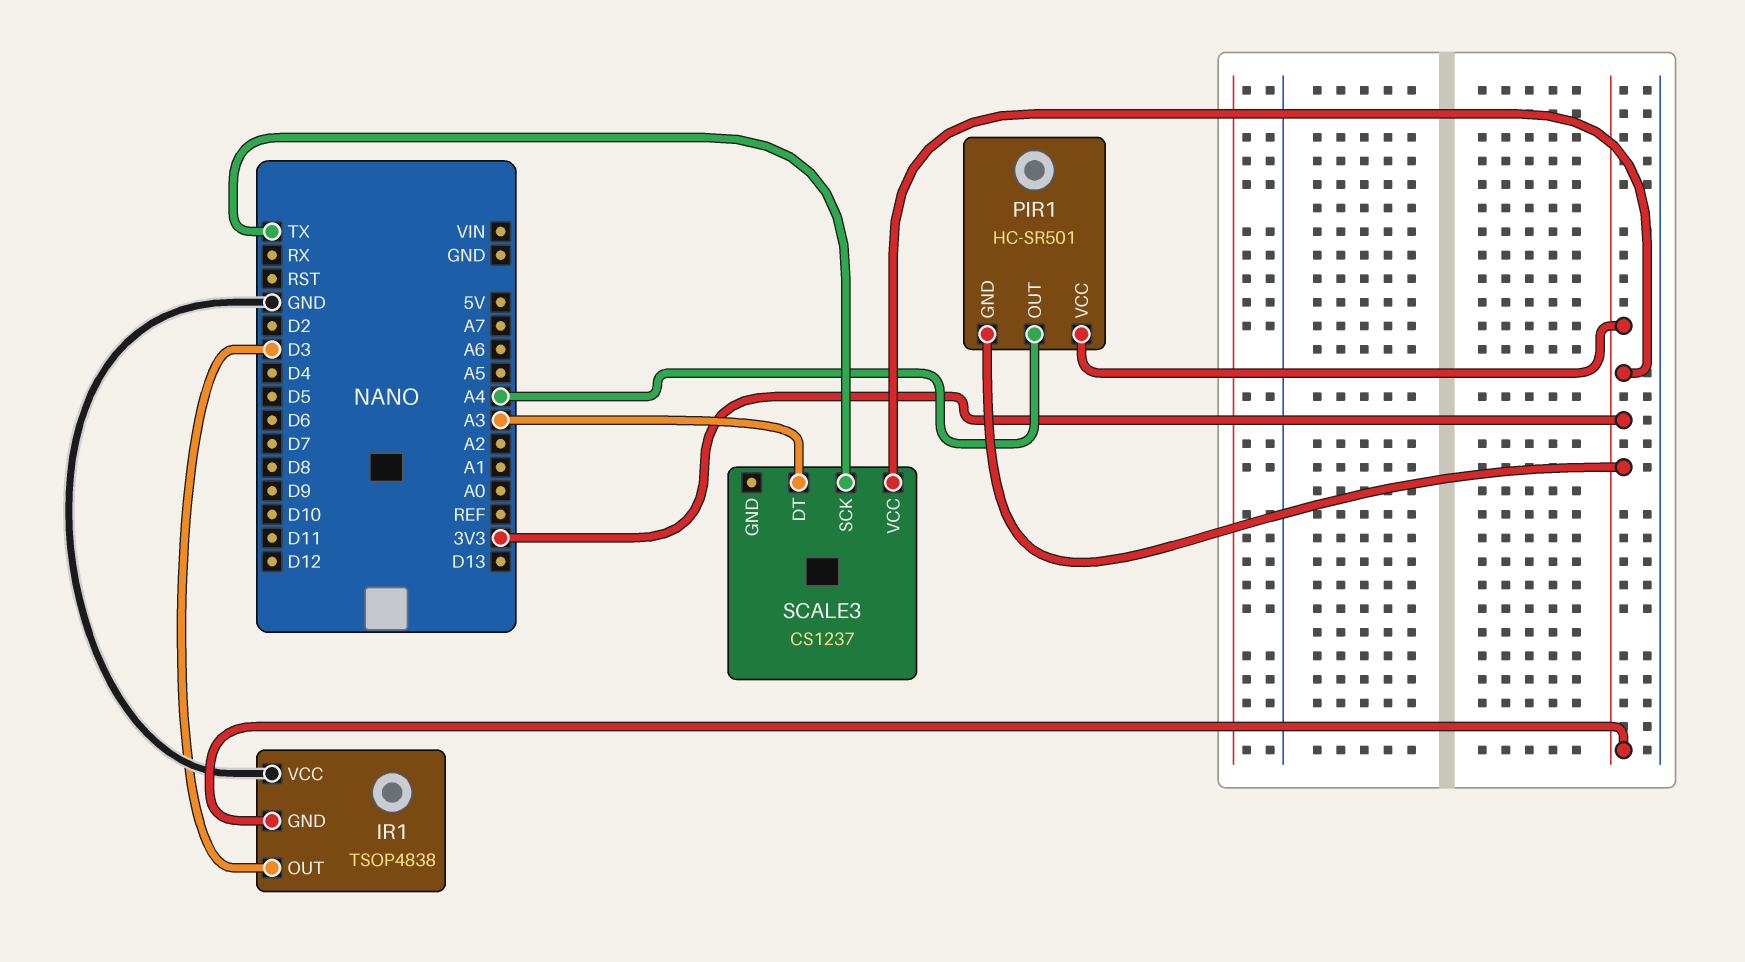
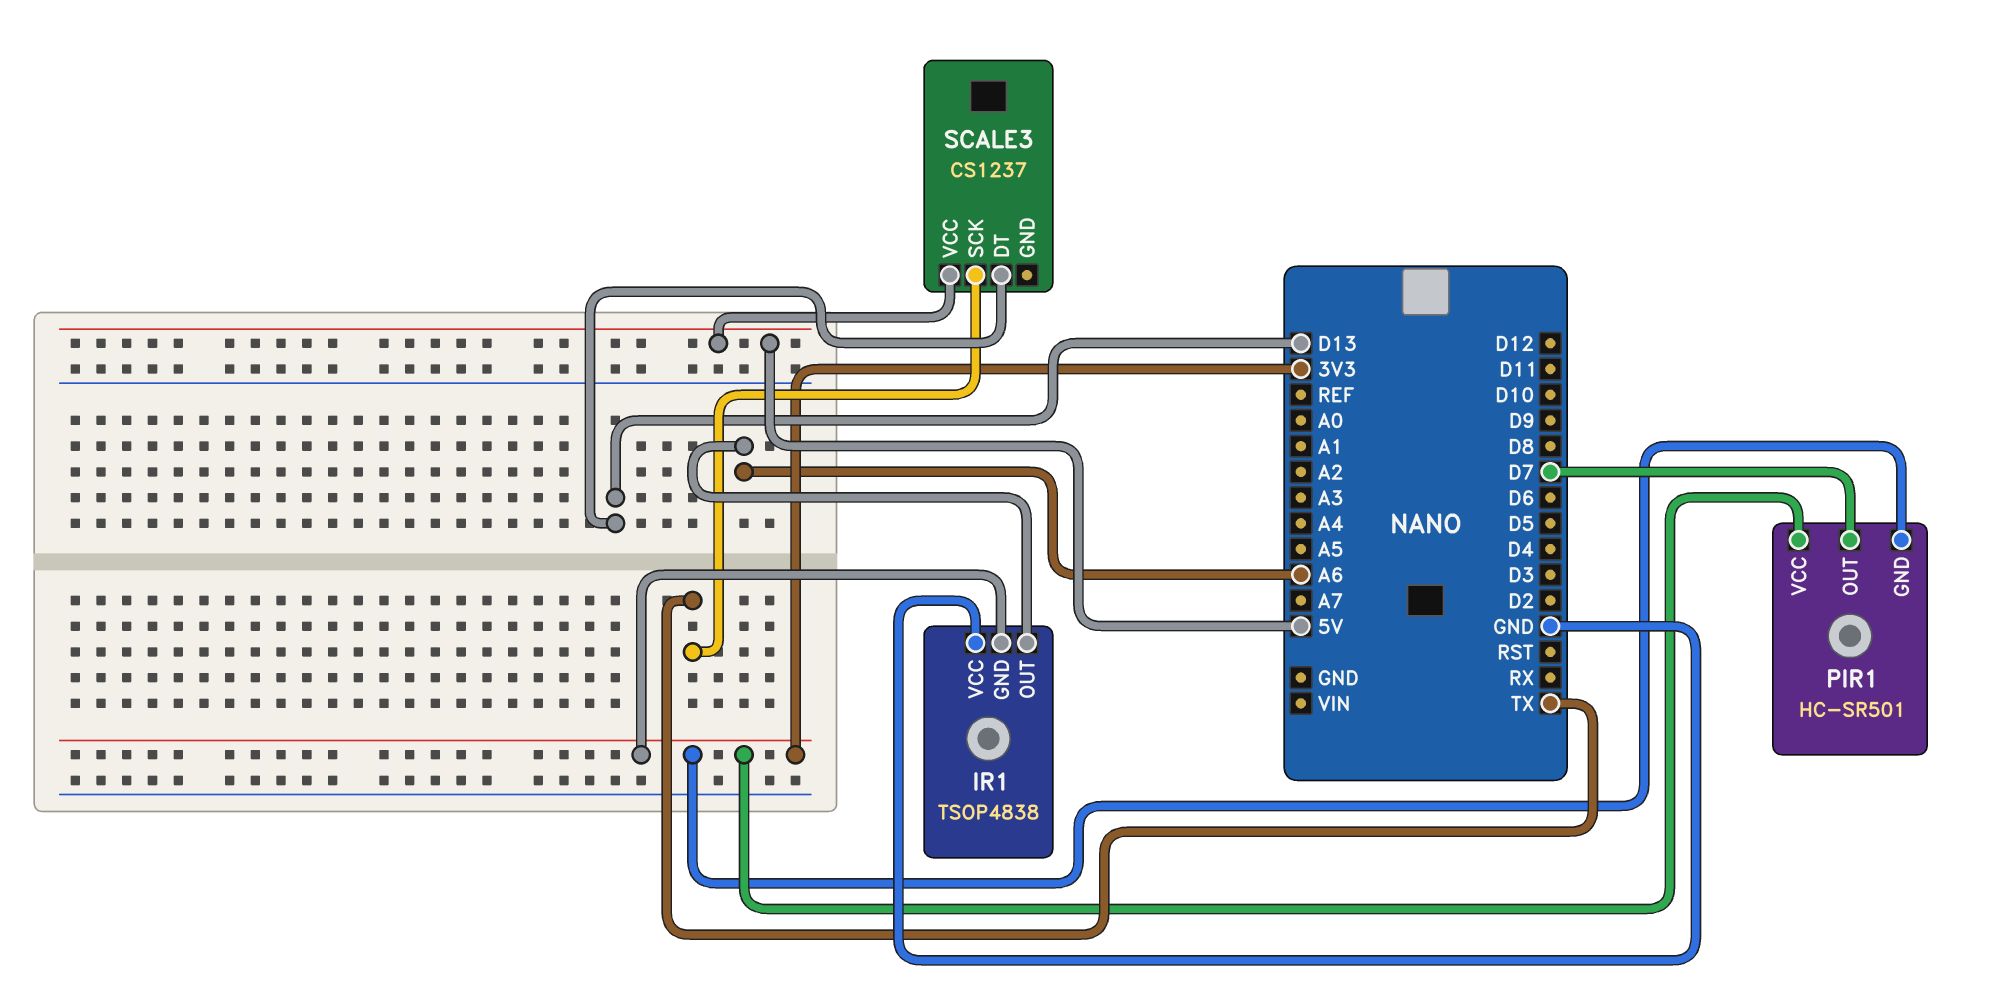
IR1 pin OUT: D3 -> A6
PIR1 pin OUT: A4 -> D7
SCALE3 pin DT: A3 -> D13
SCALE3 pin VCC: 3V3 -> 5V

